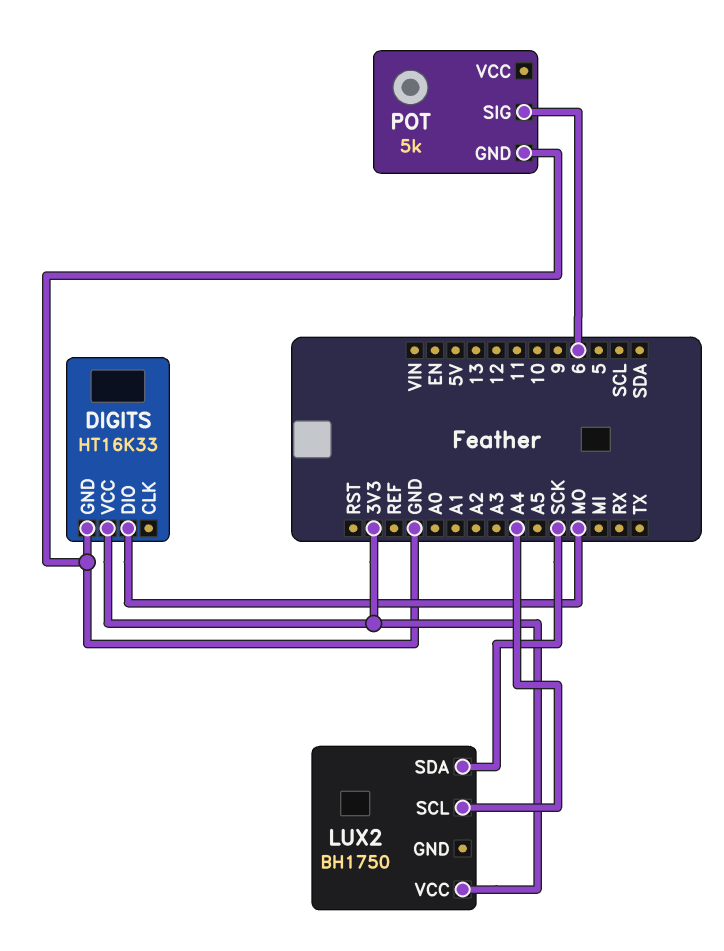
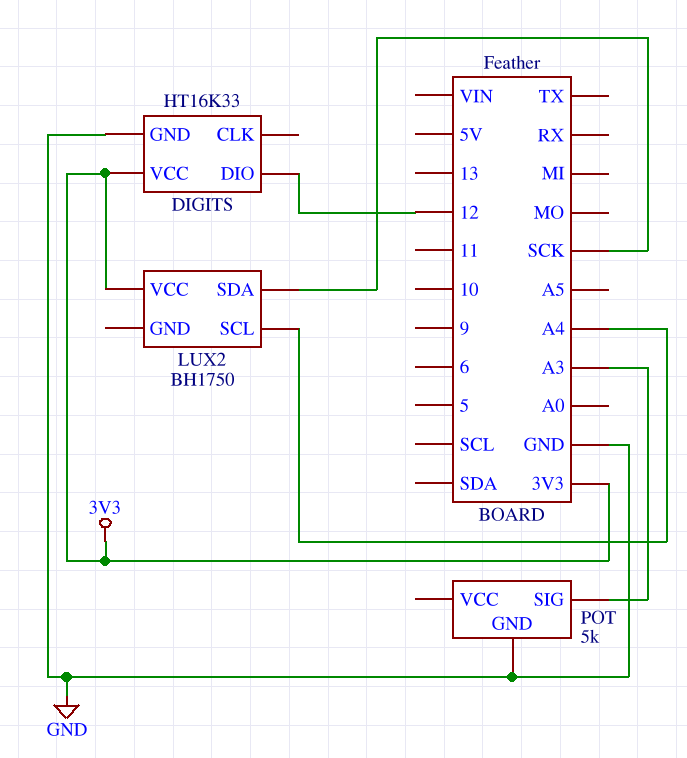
DIGITS pin DIO: MO -> 12
POT pin SIG: 6 -> A3

